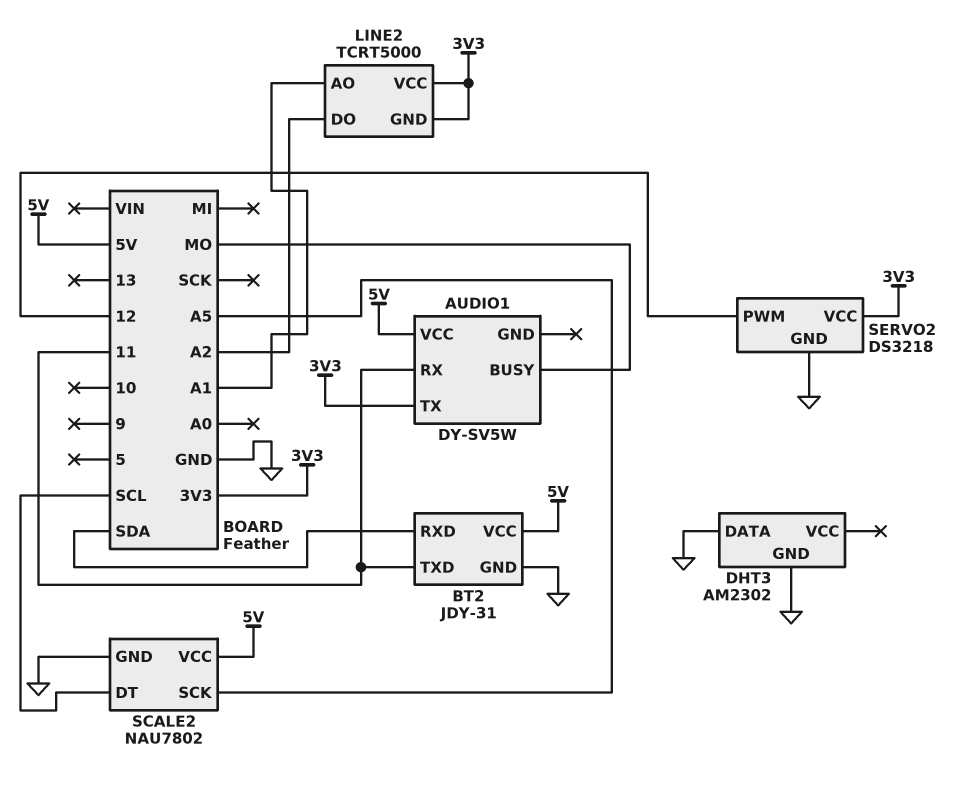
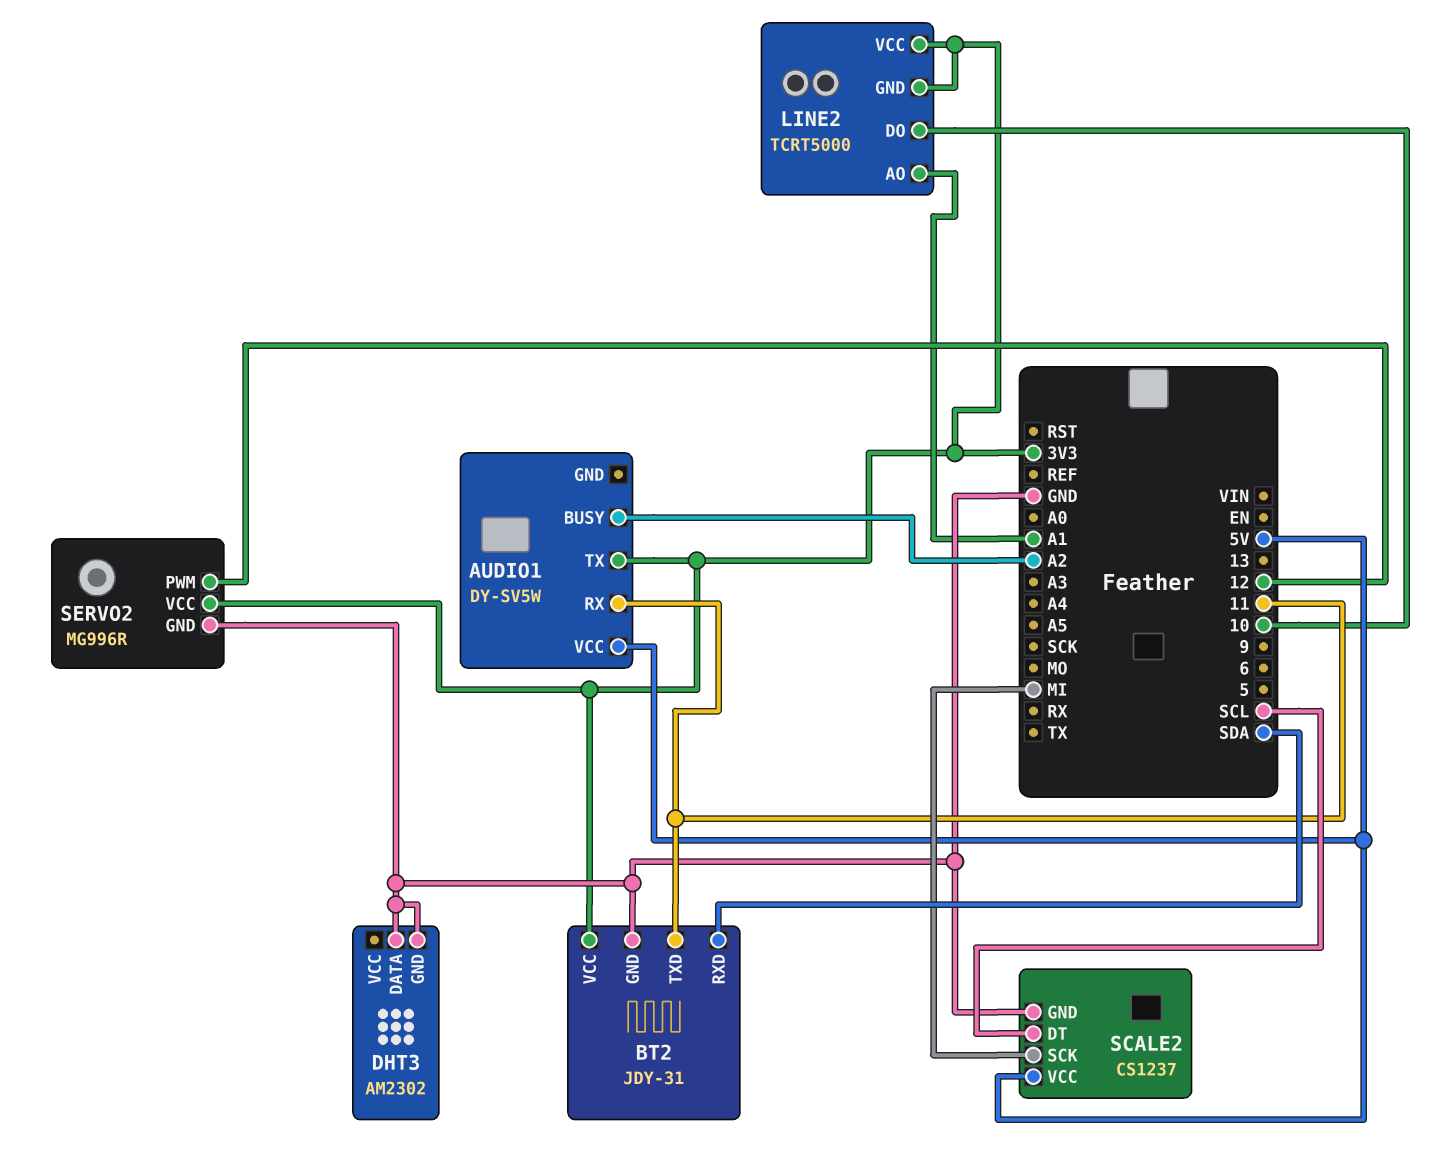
AUDIO1 pin BUSY: MO -> A2
BT2 pin VCC: 5V -> 3V3
LINE2 pin DO: A2 -> 10
SCALE2: NAU7802 -> CS1237
SCALE2 pin SCK: A5 -> MI
SERVO2: DS3218 -> MG996R

